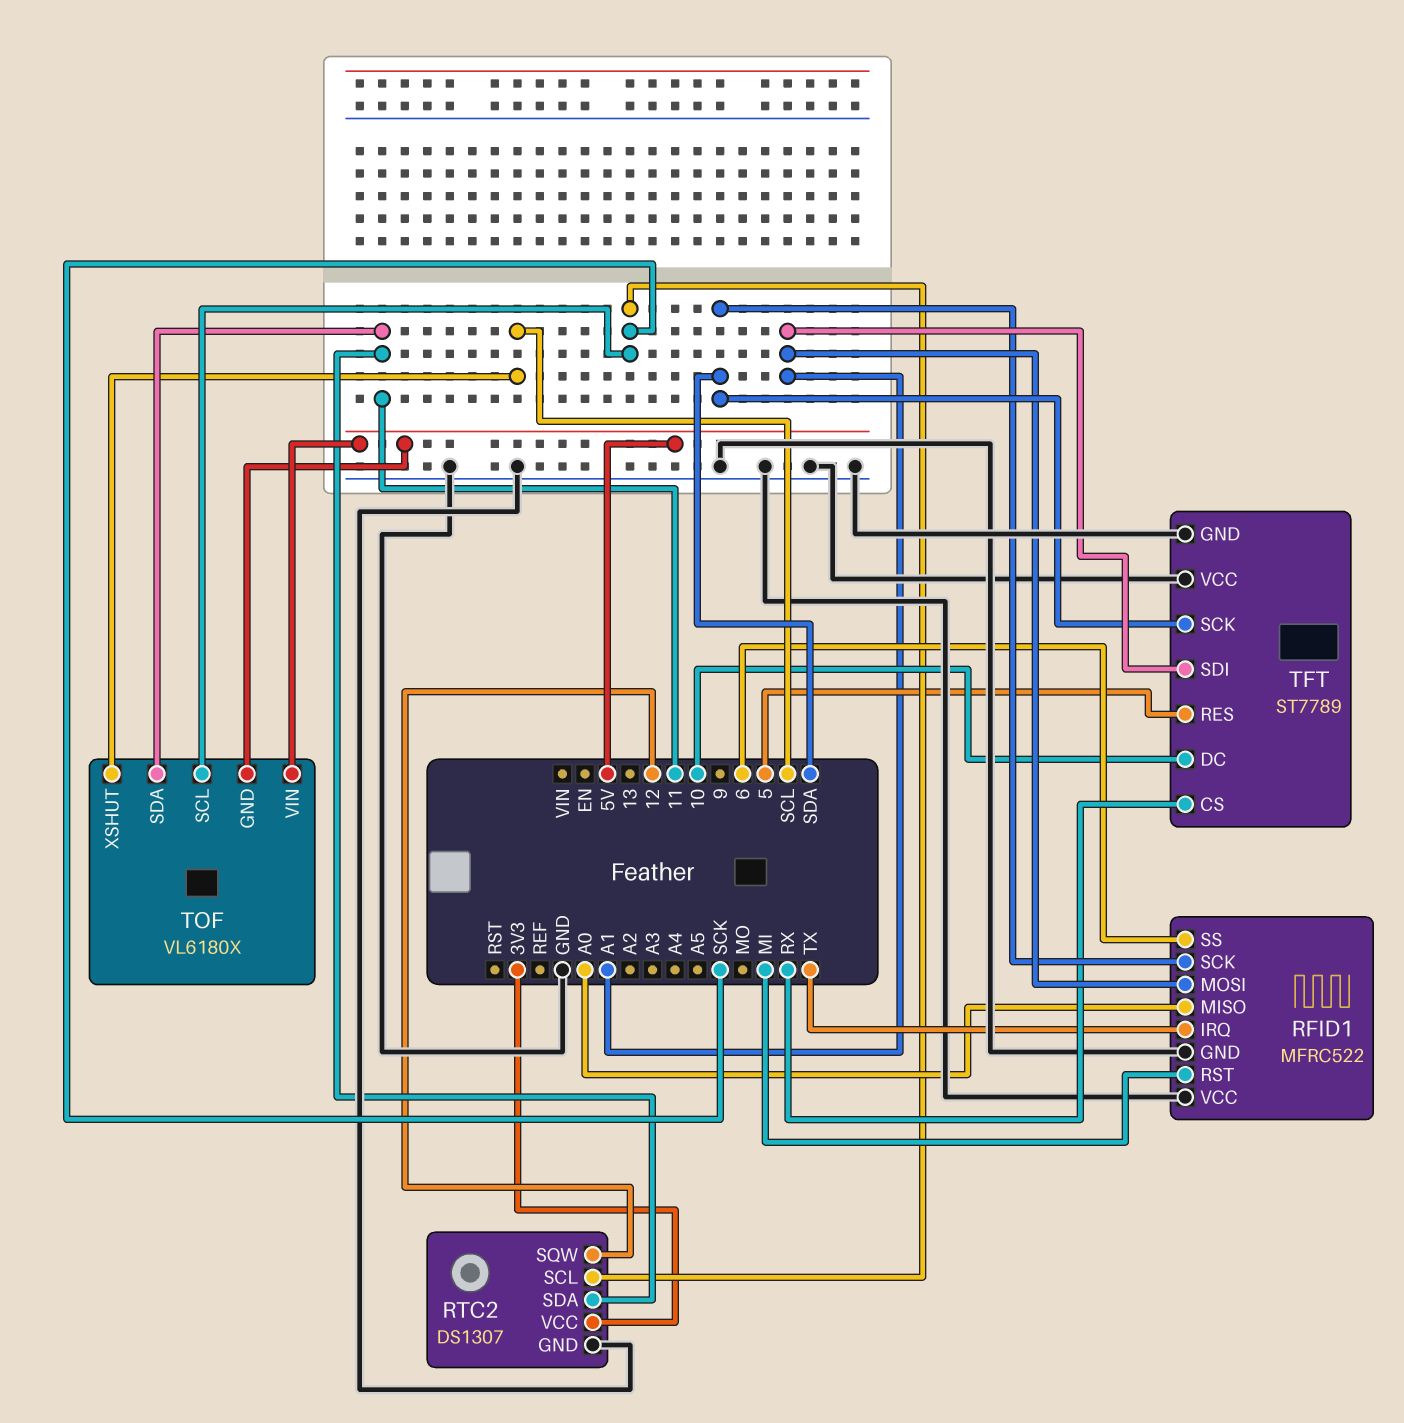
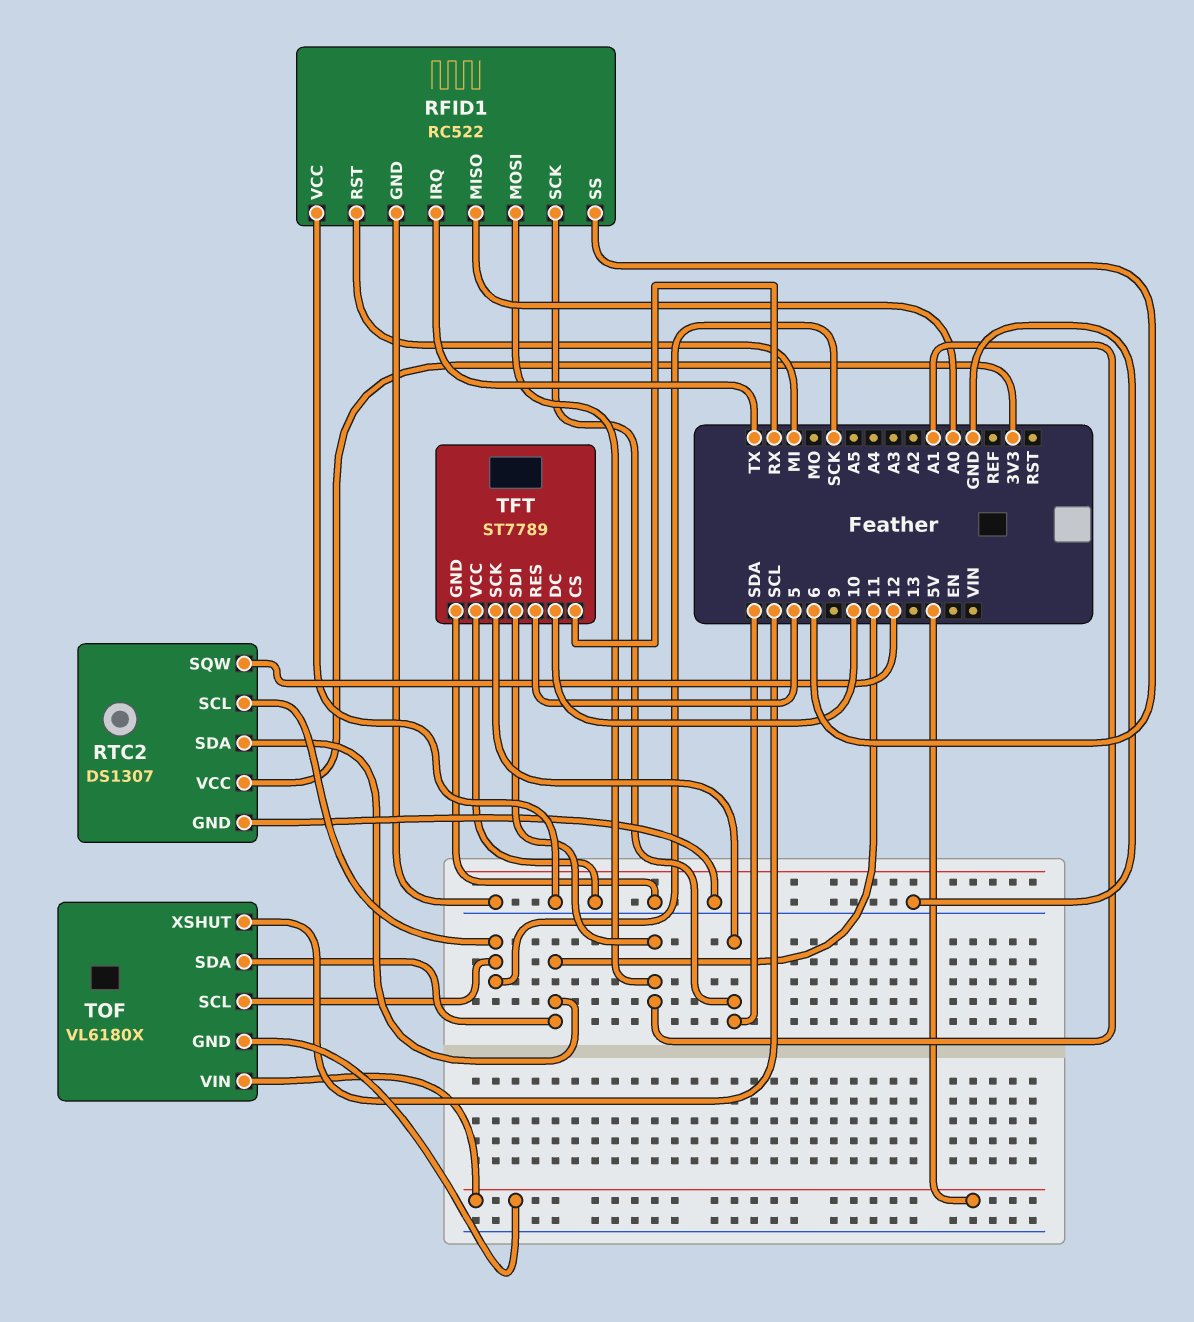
RFID1: MFRC522 -> RC522

